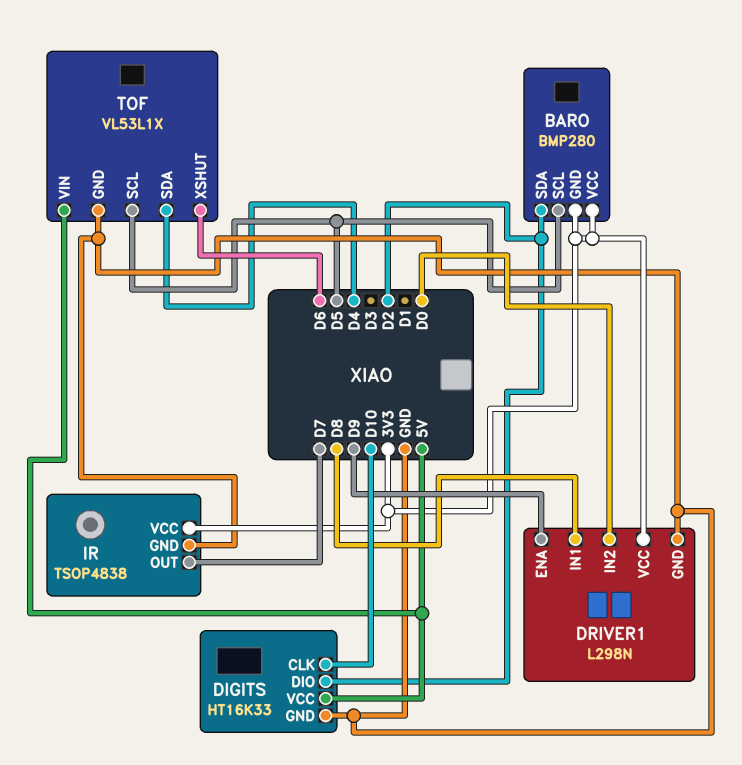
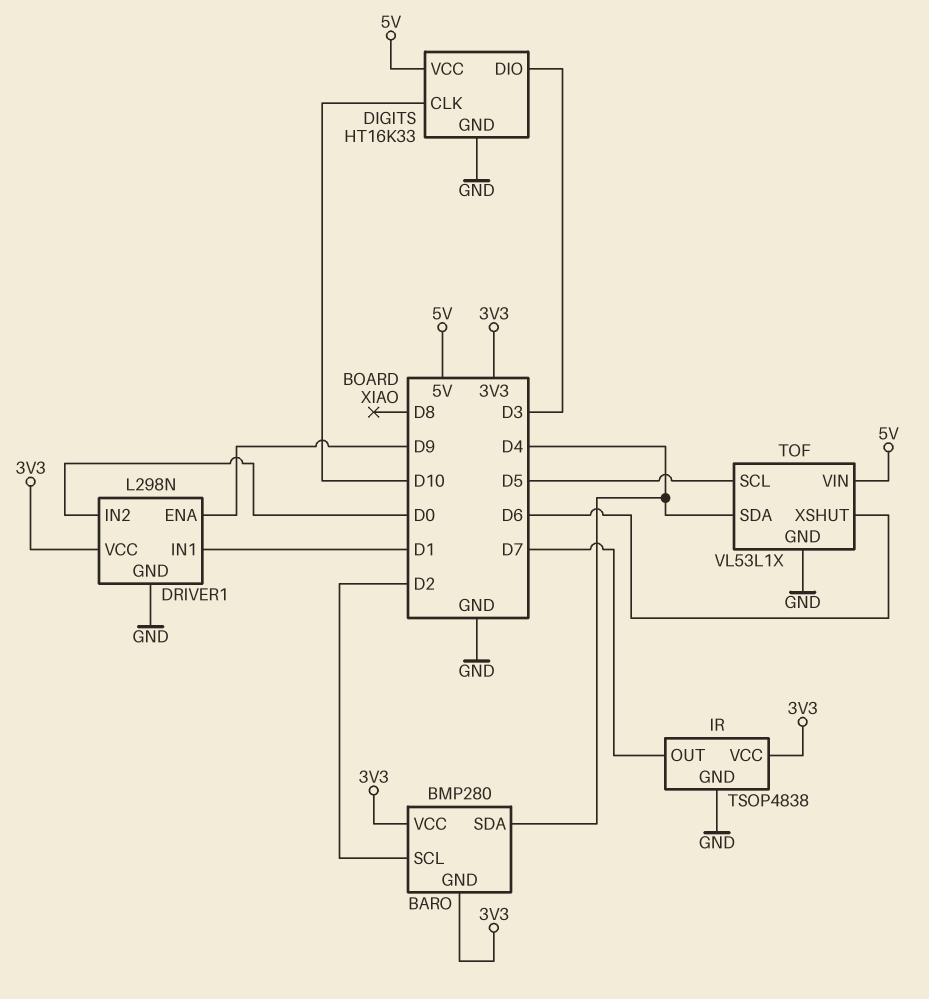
BARO pin SCL: D5 -> D2
BARO pin SDA: D2 -> D4
DIGITS pin DIO: D2 -> D3
DRIVER1 pin IN1: D8 -> D1

